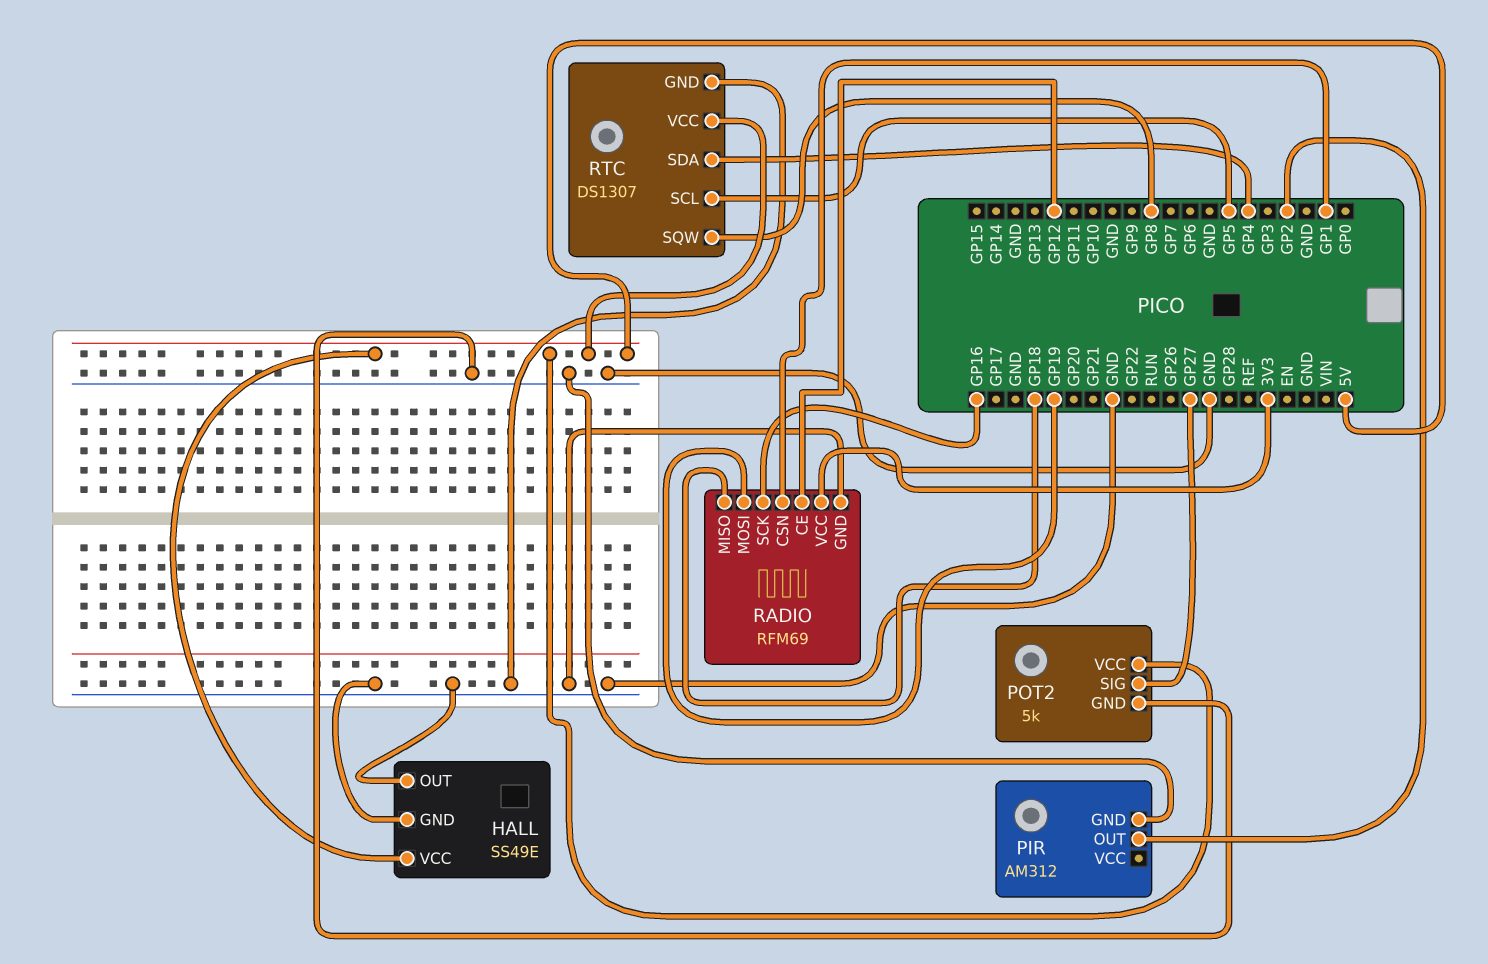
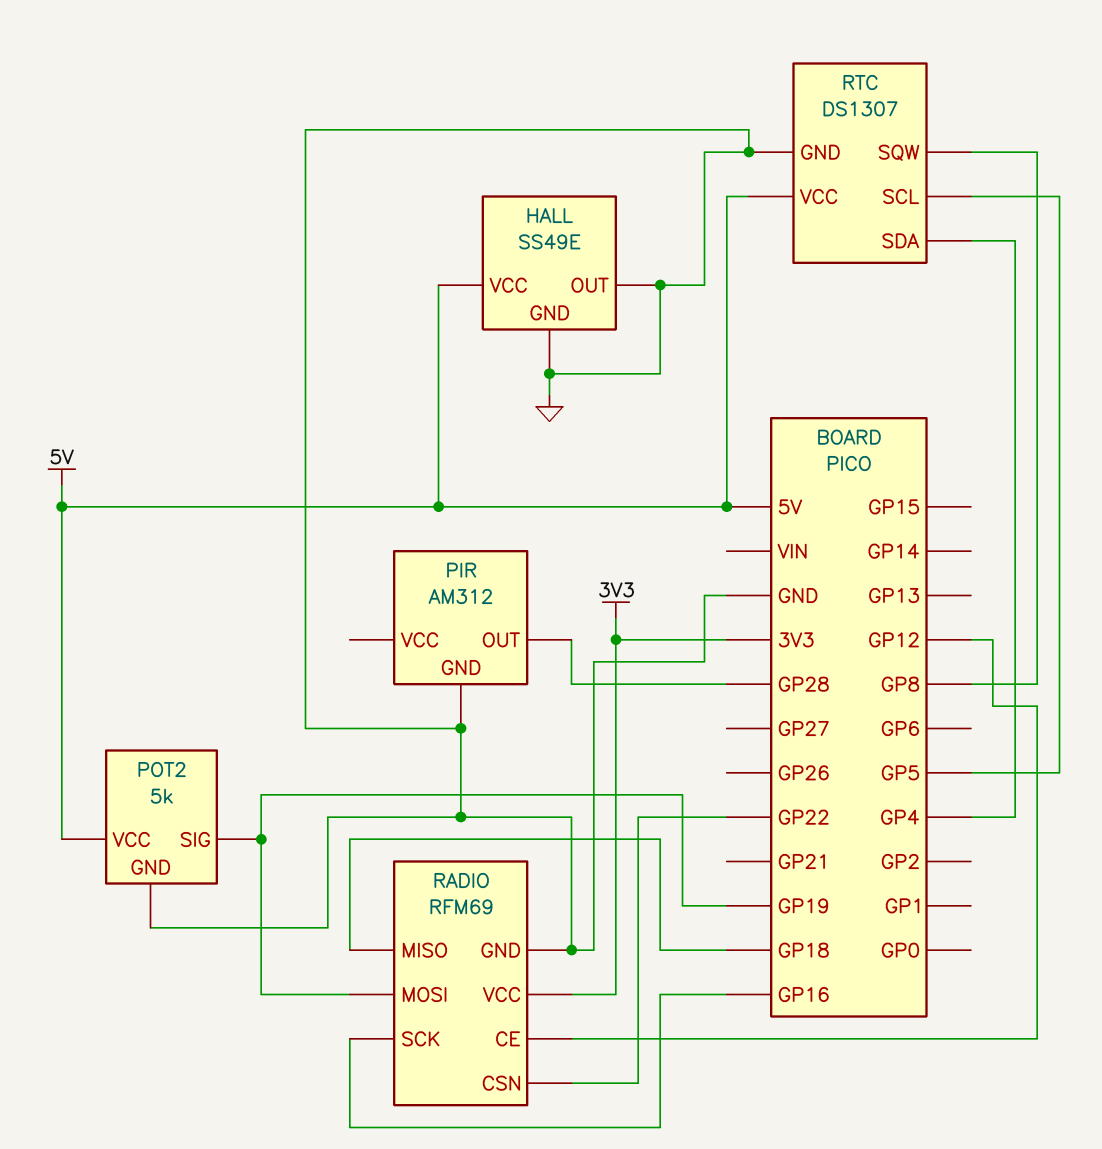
PIR pin OUT: GP2 -> GP28
POT2 pin SIG: GP27 -> GP19
RADIO pin CSN: GP1 -> GP22

